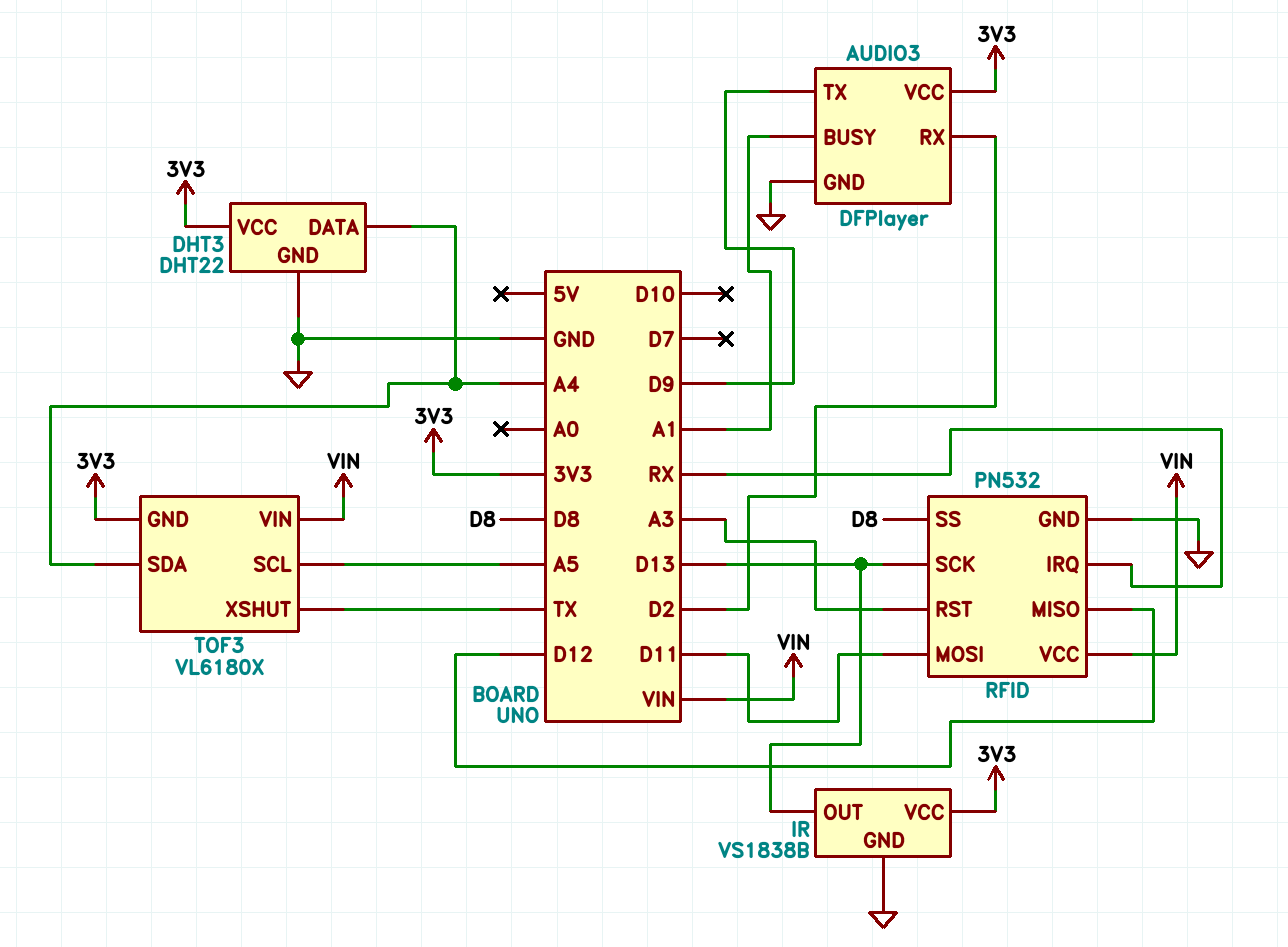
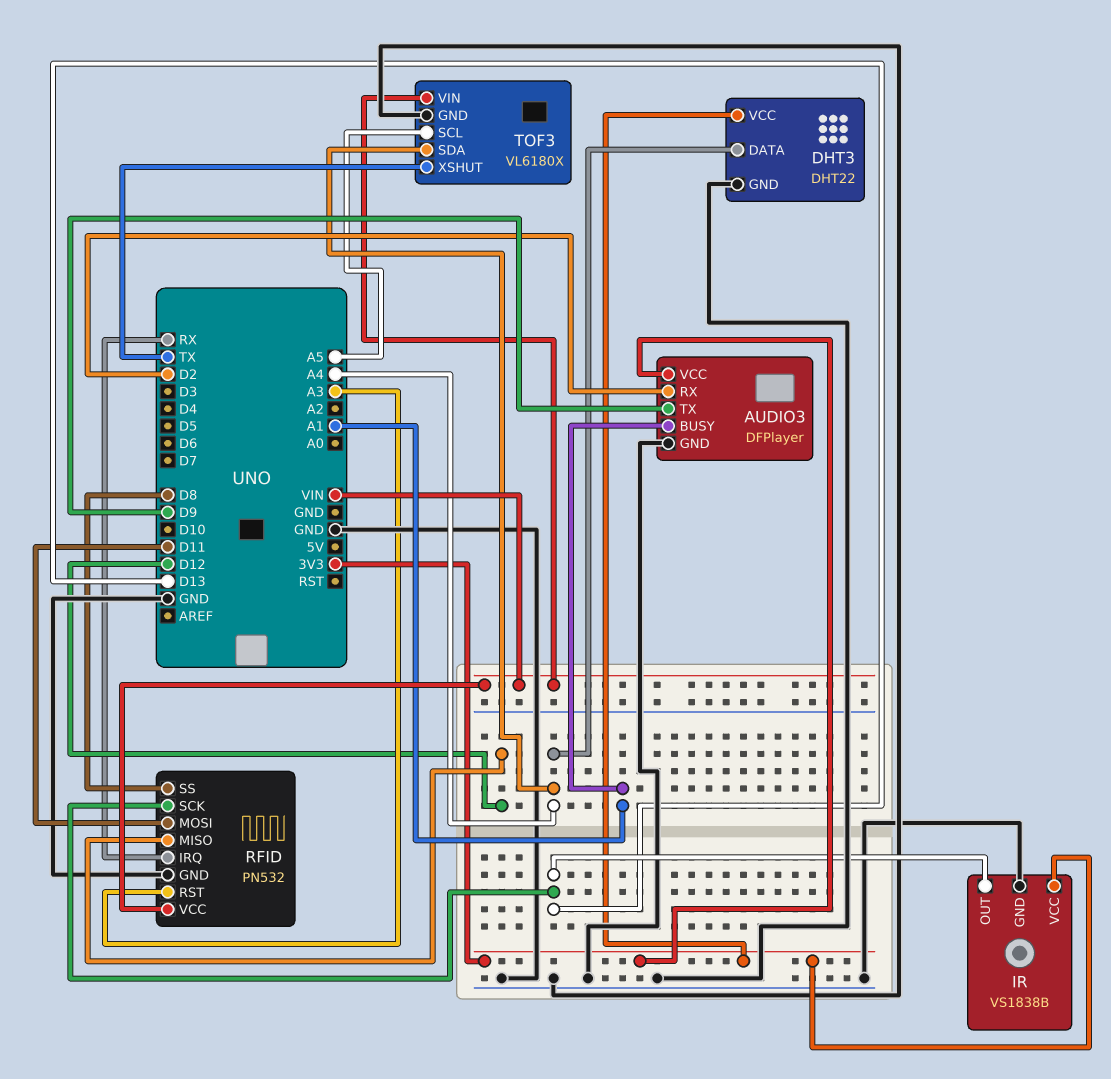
TOF3 pin GND: 3V3 -> GND

